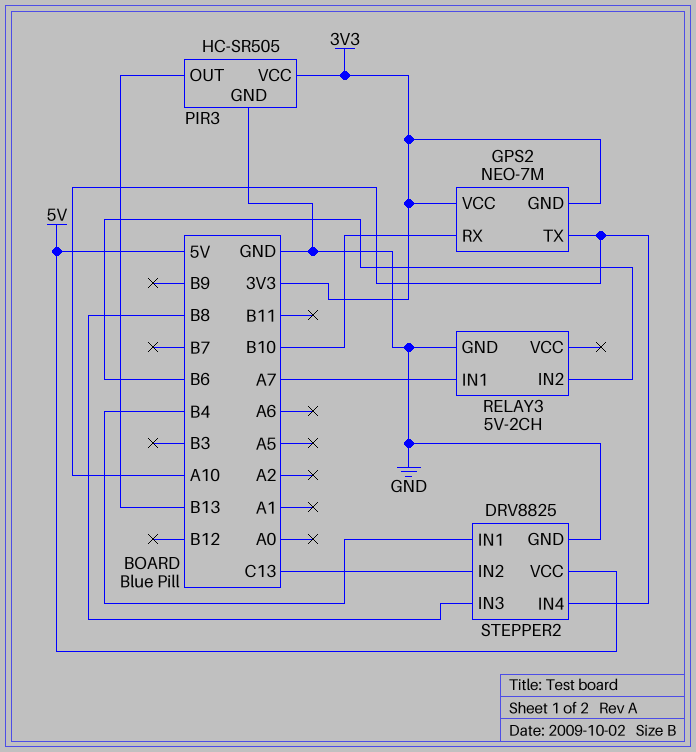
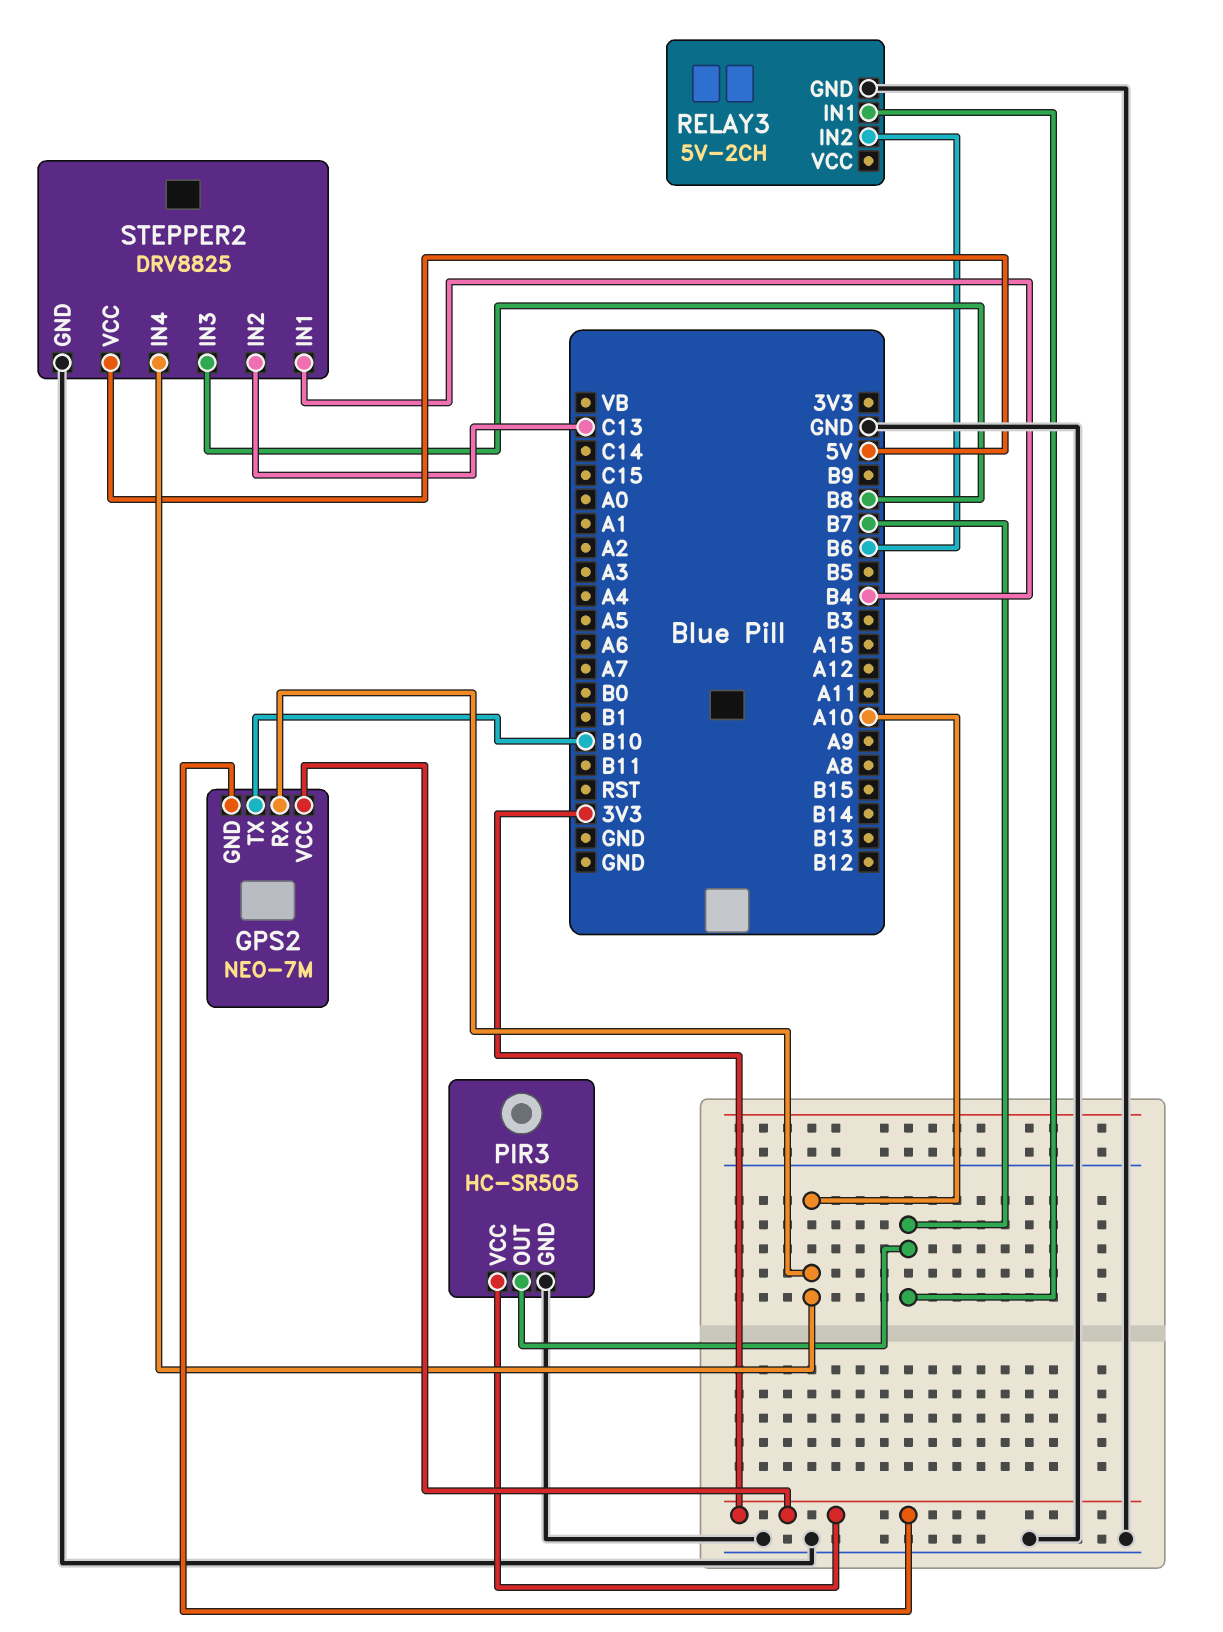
GPS2 pin RX: B10 -> A10
GPS2 pin TX: A10 -> B10
PIR3 pin OUT: B13 -> B7
RELAY3 pin IN1: A7 -> B7

